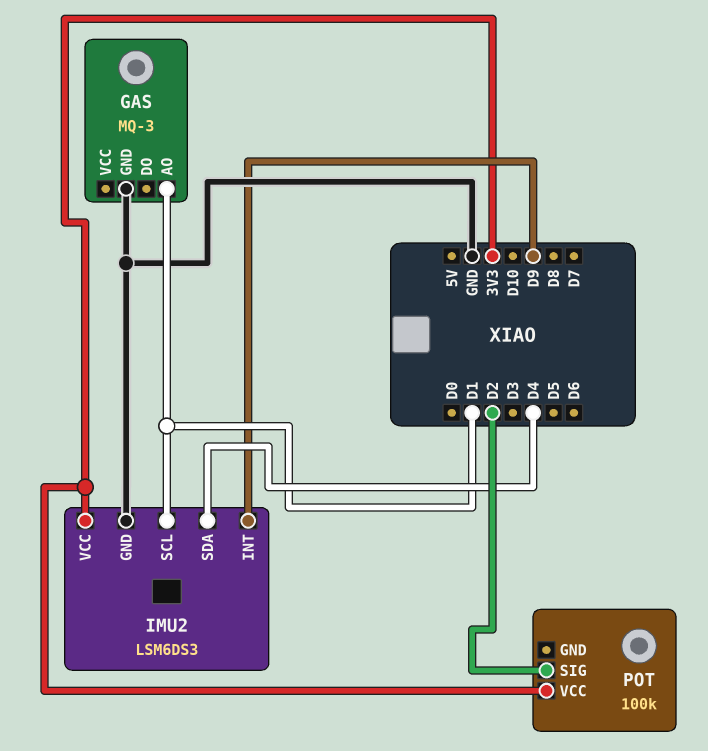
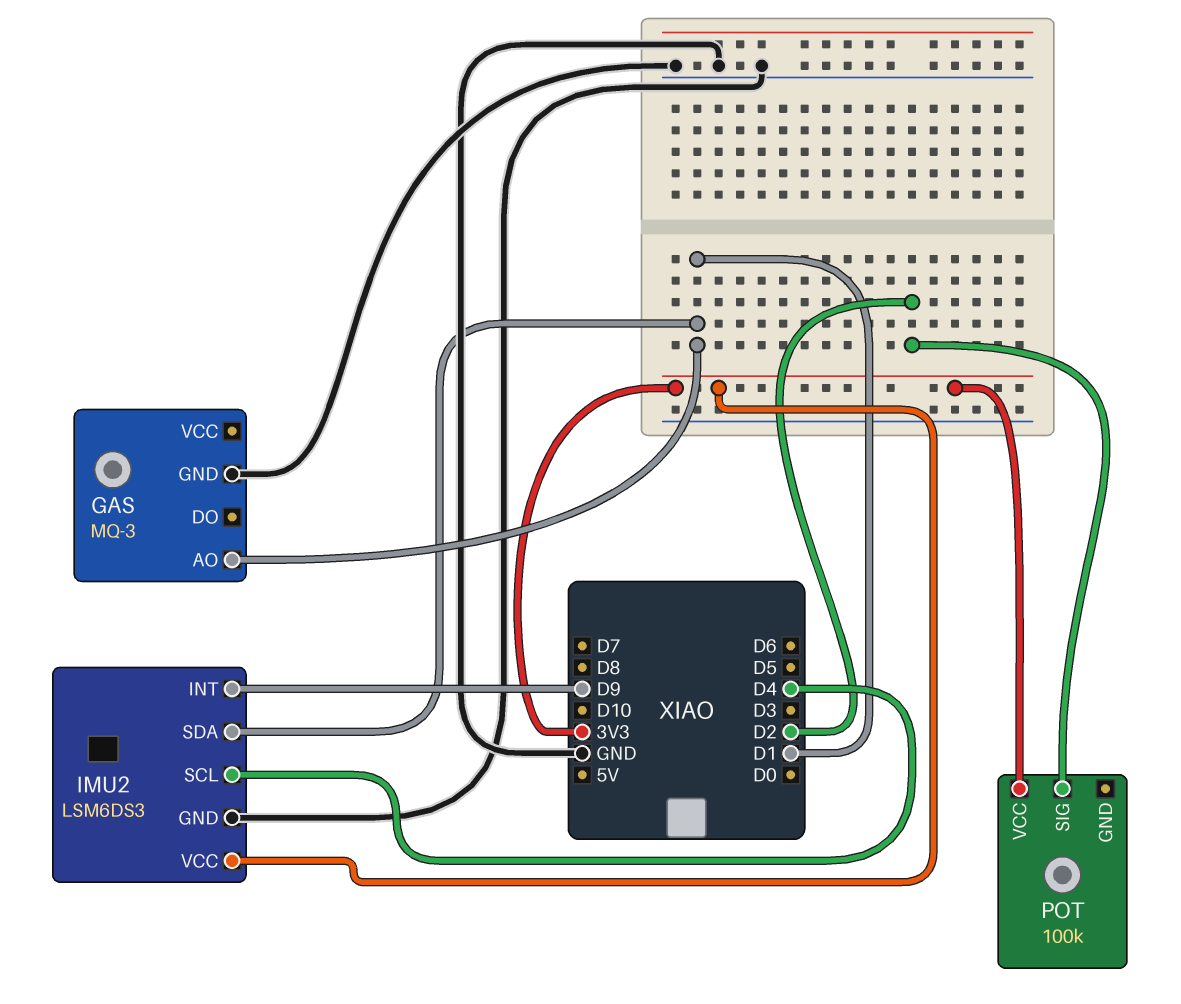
IMU2 pin SCL: D1 -> D4
IMU2 pin SDA: D4 -> D1

